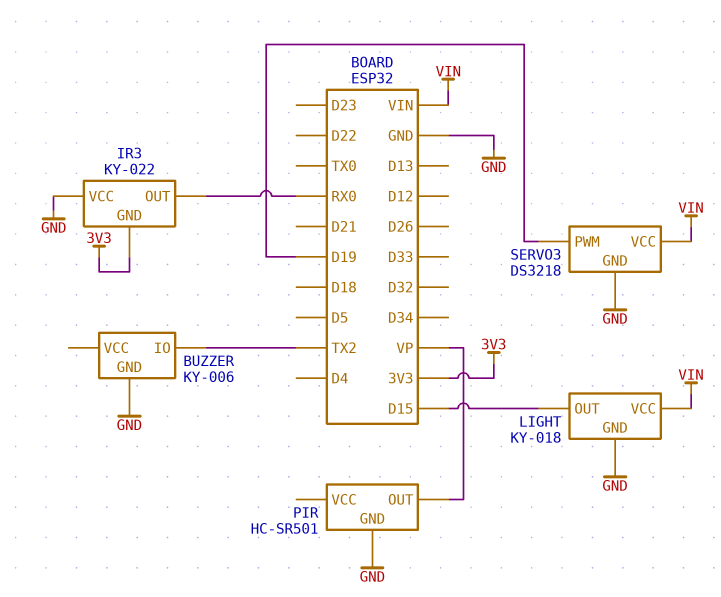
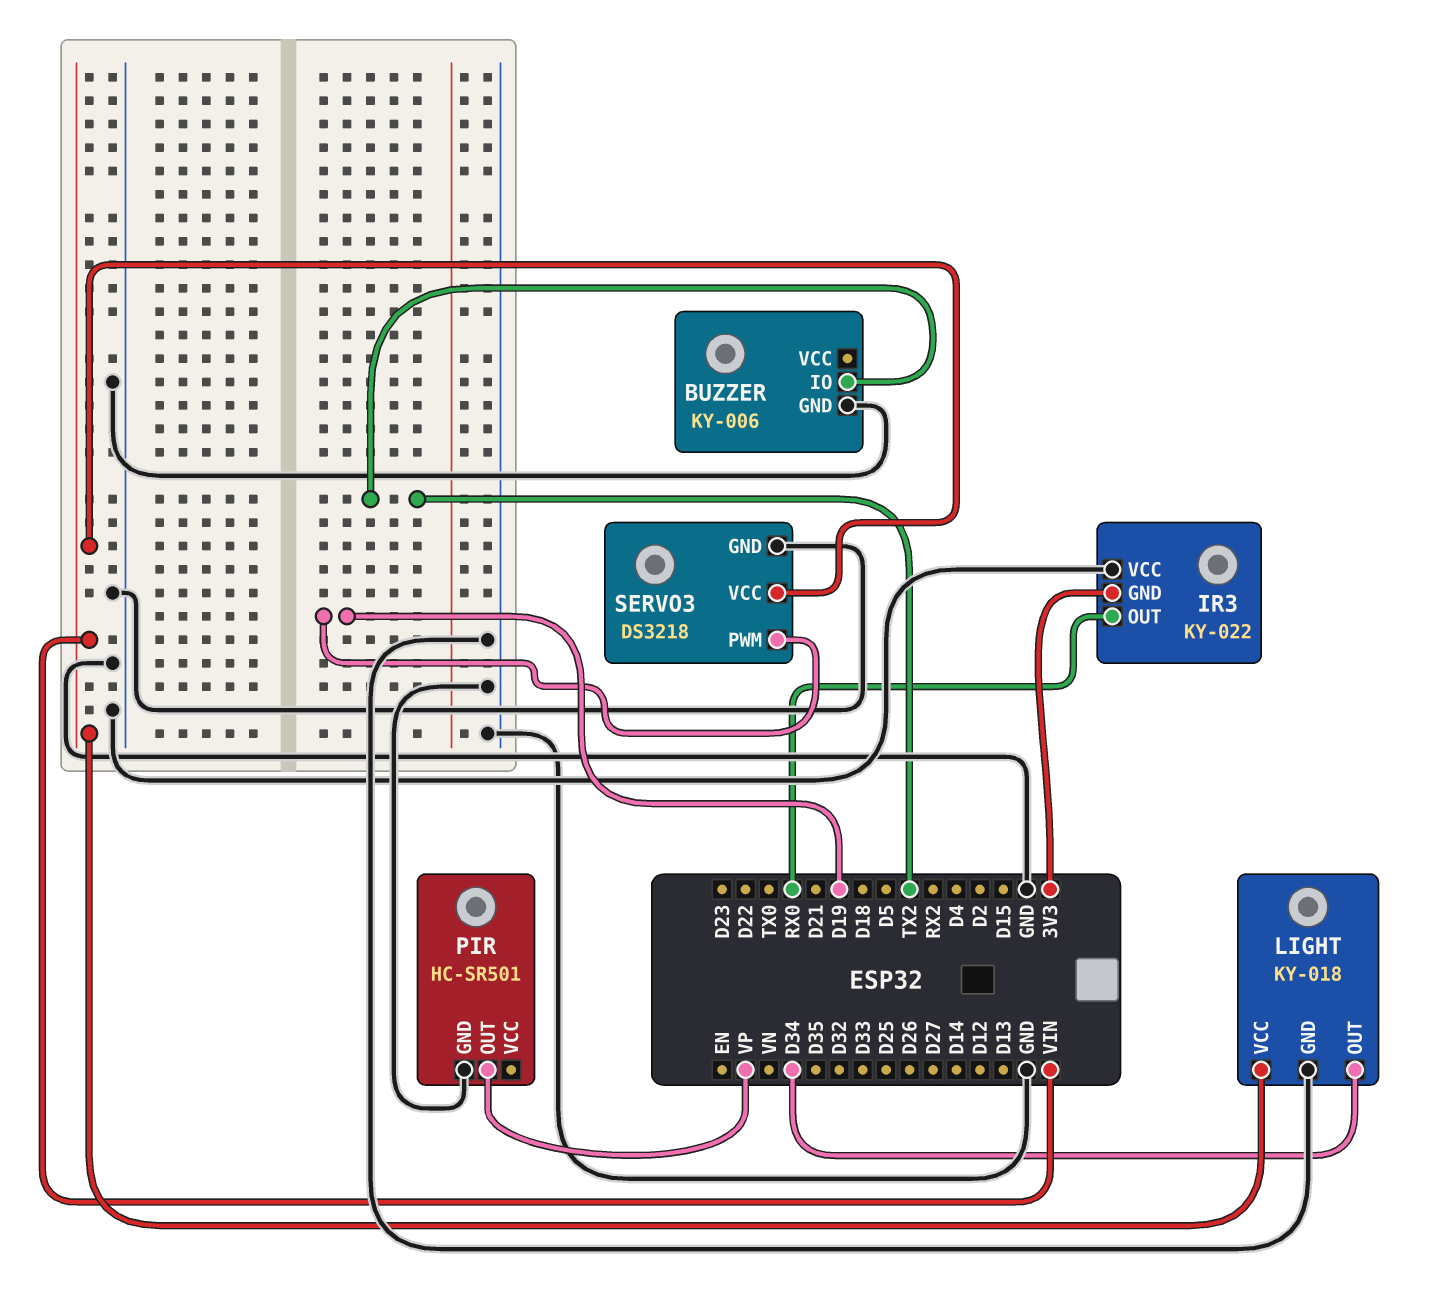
LIGHT pin OUT: D15 -> D34

